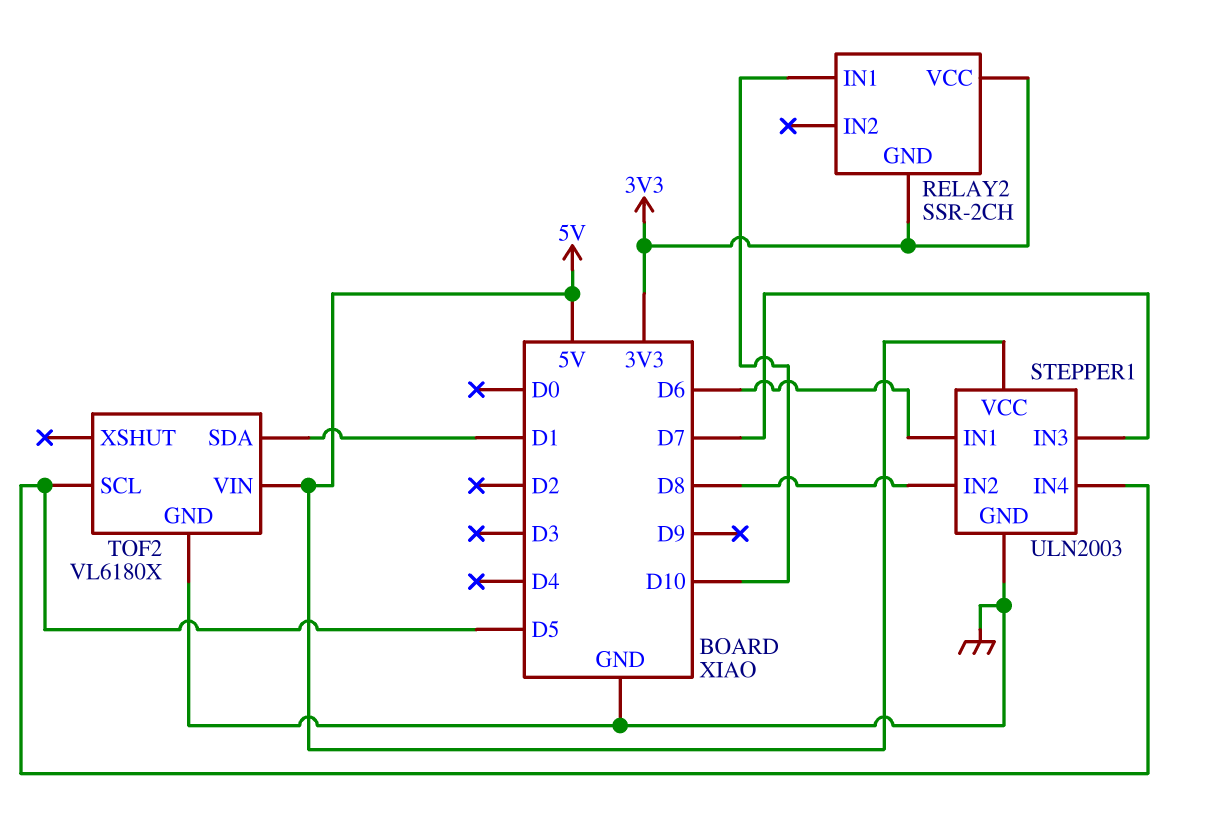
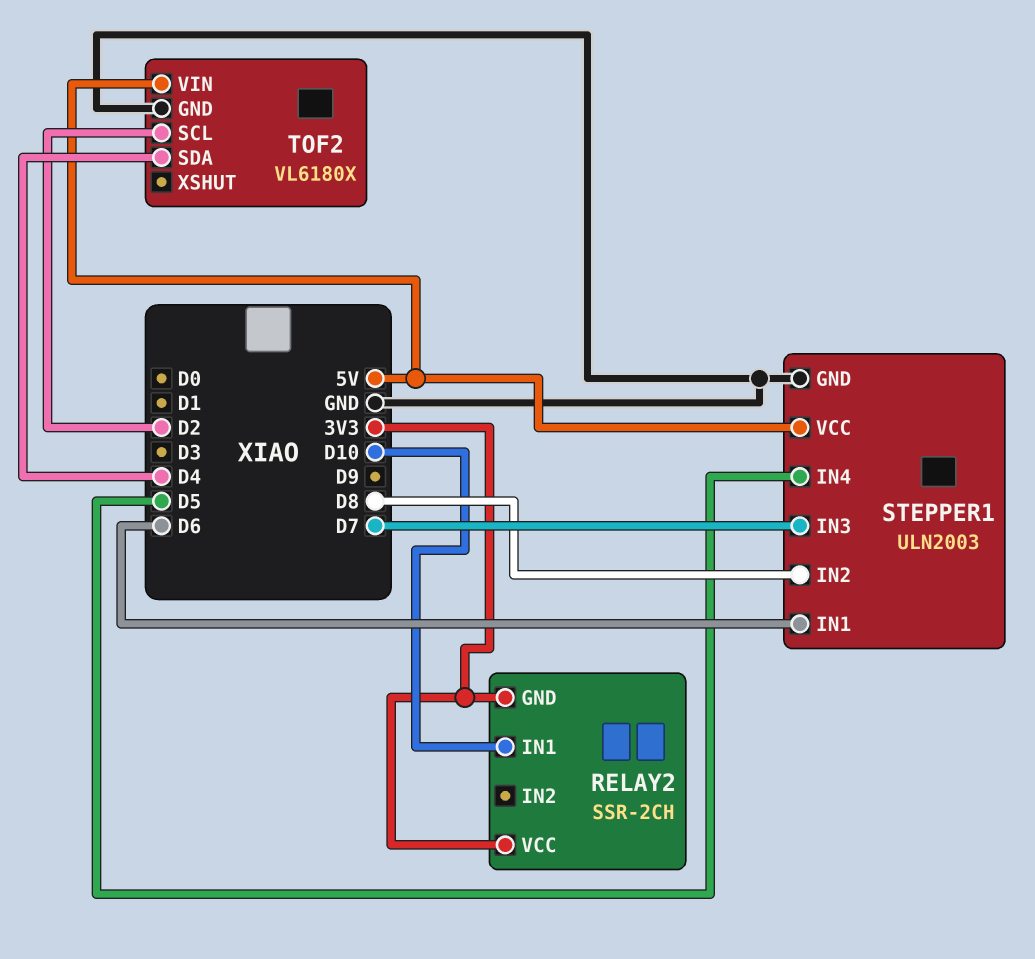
TOF2 pin SCL: D5 -> D2
TOF2 pin SDA: D1 -> D4

